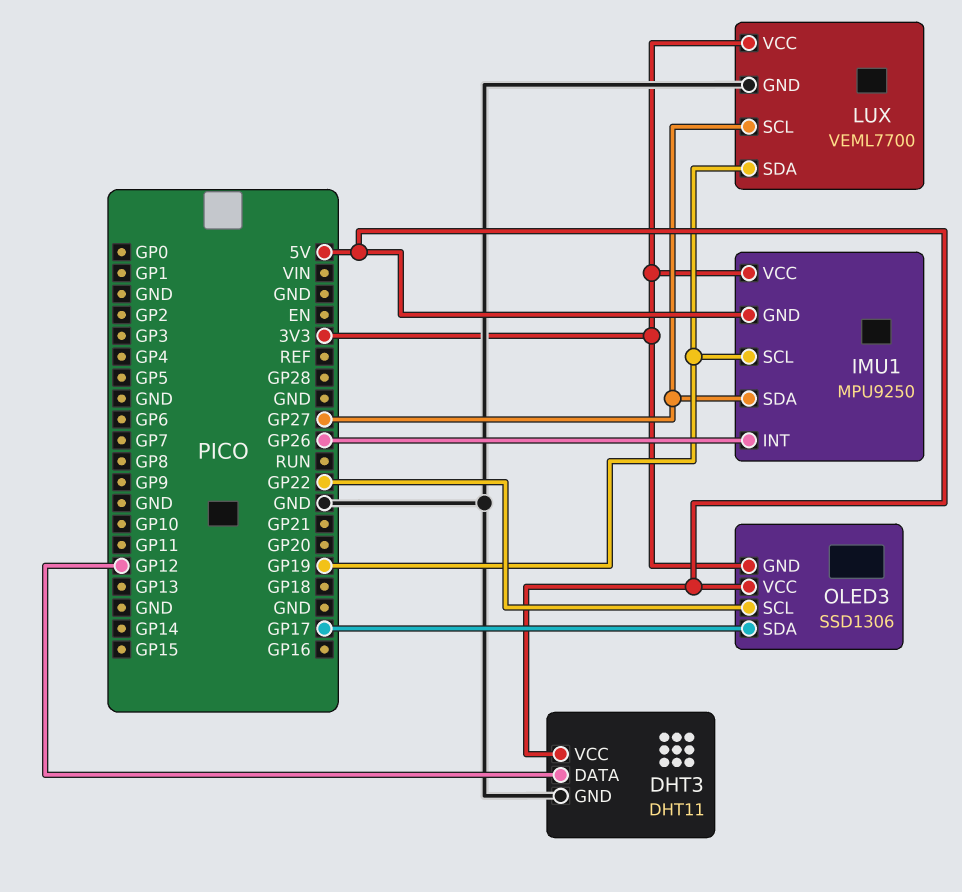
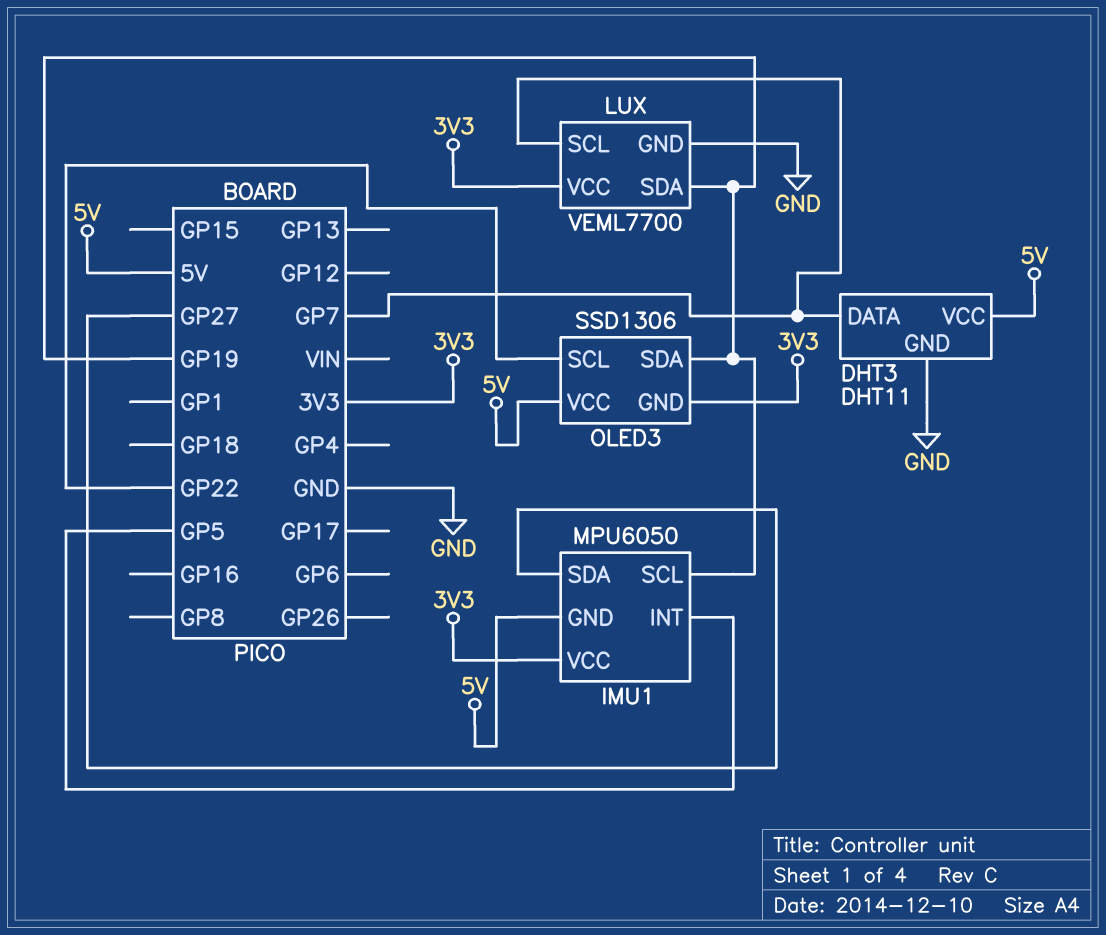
DHT3 pin DATA: GP12 -> GP7
IMU1: MPU9250 -> MPU6050
IMU1 pin INT: GP26 -> GP5
LUX pin SCL: GP27 -> GP7
OLED3 pin SDA: GP17 -> GP19

